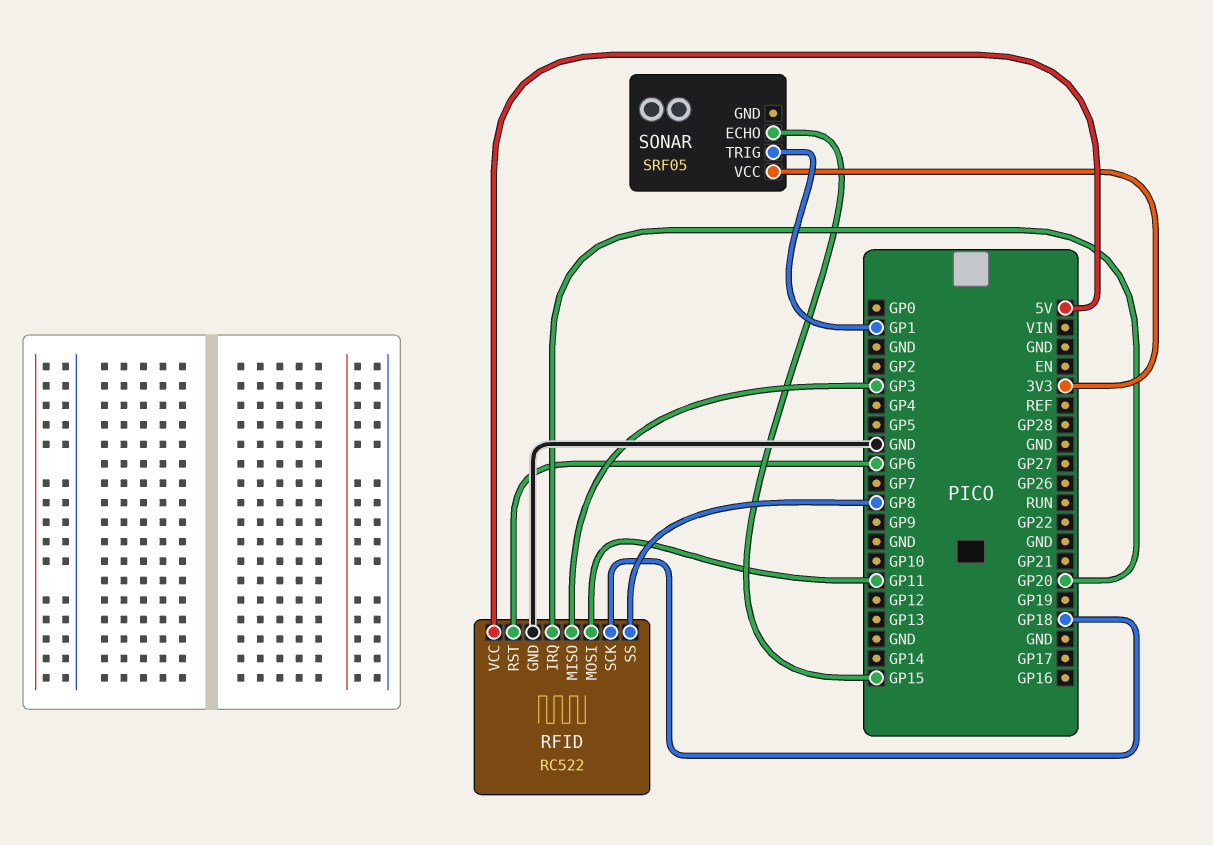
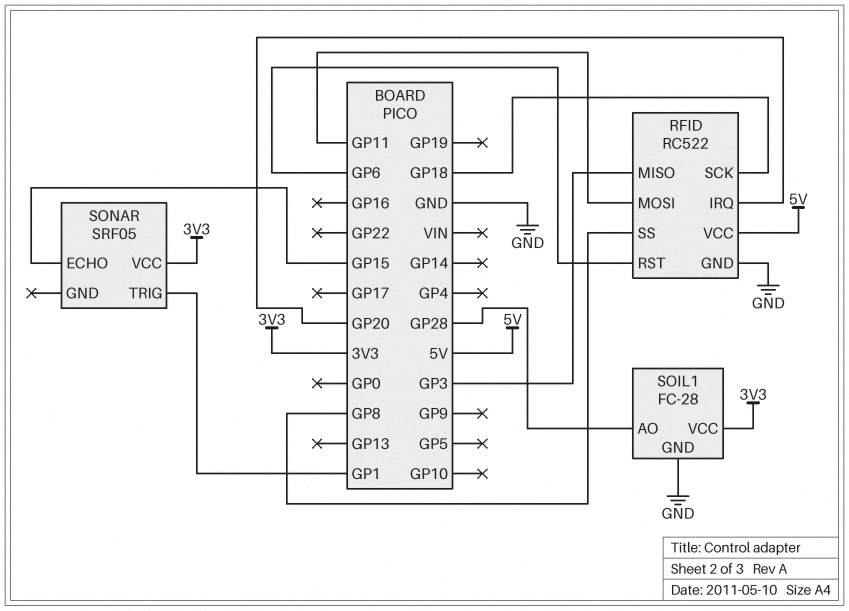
SOIL1: none -> FC-28
SOIL1 pin AO: none -> GP28
SOIL1 pin GND: none -> GND
SOIL1 pin VCC: none -> 3V3

